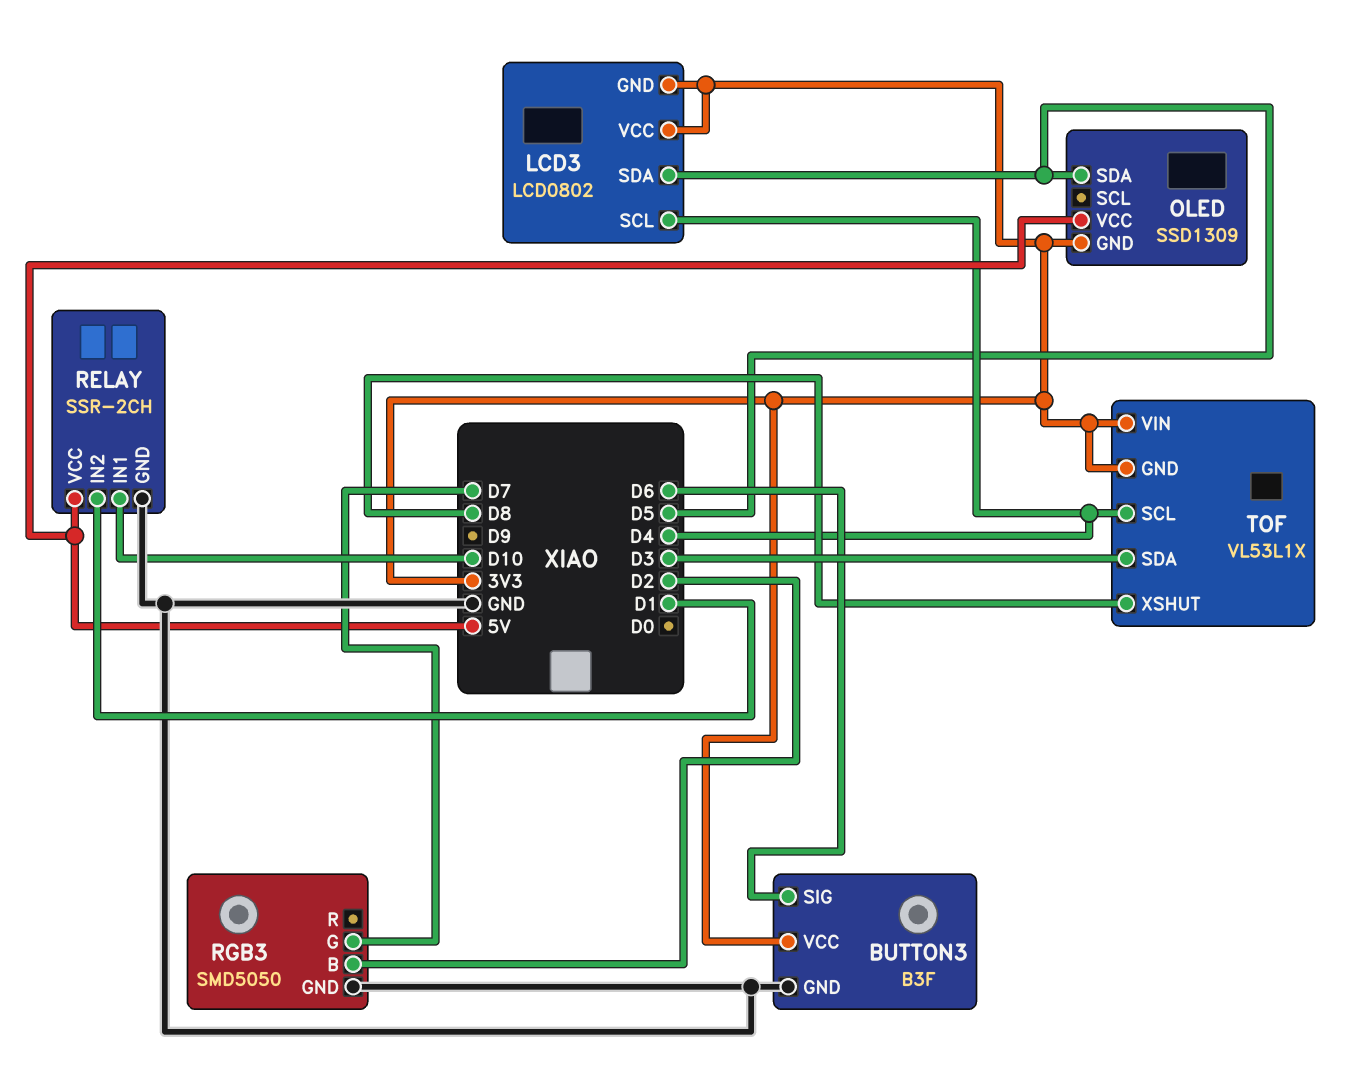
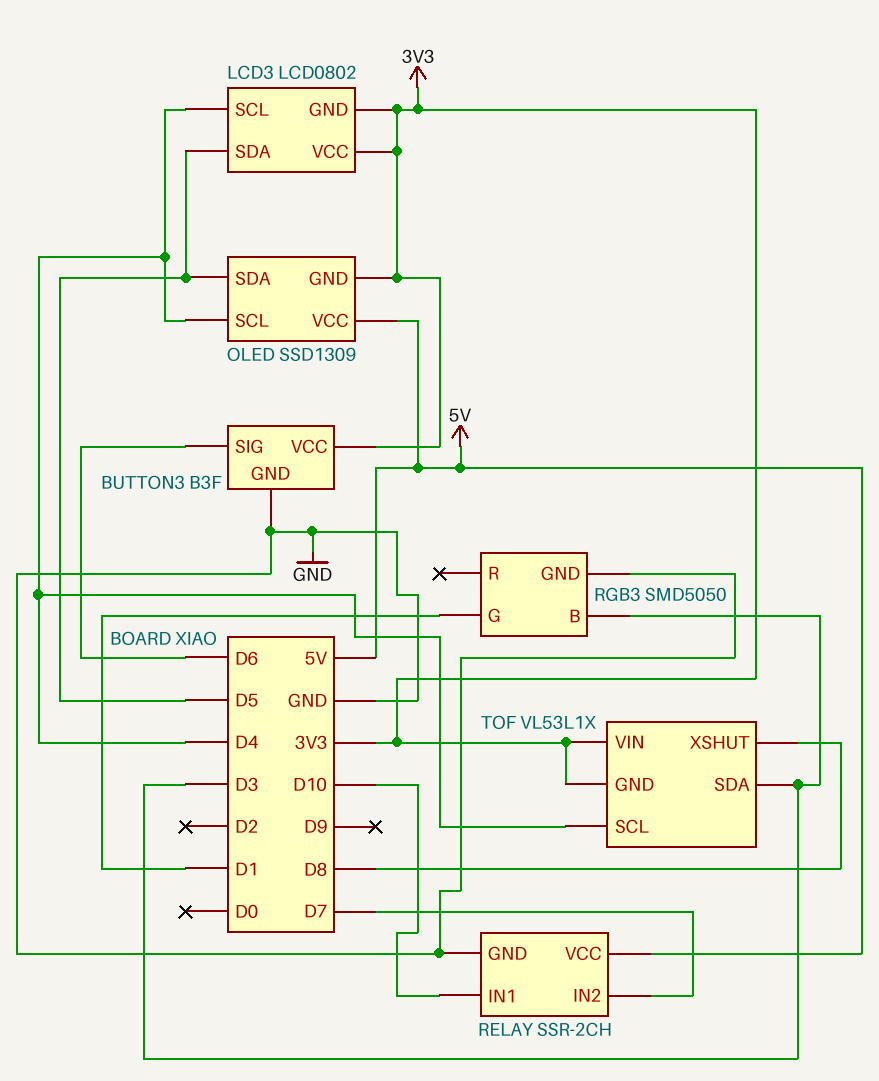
OLED pin SCL: none -> D4
RELAY pin IN2: D1 -> D7
RGB3 pin B: D2 -> D3
RGB3 pin G: D7 -> D1

